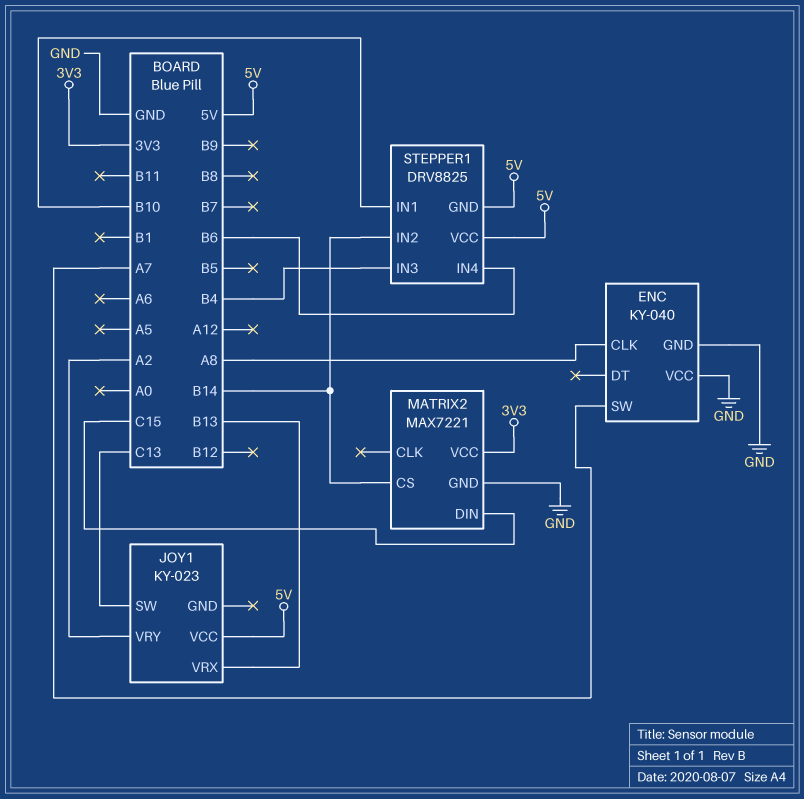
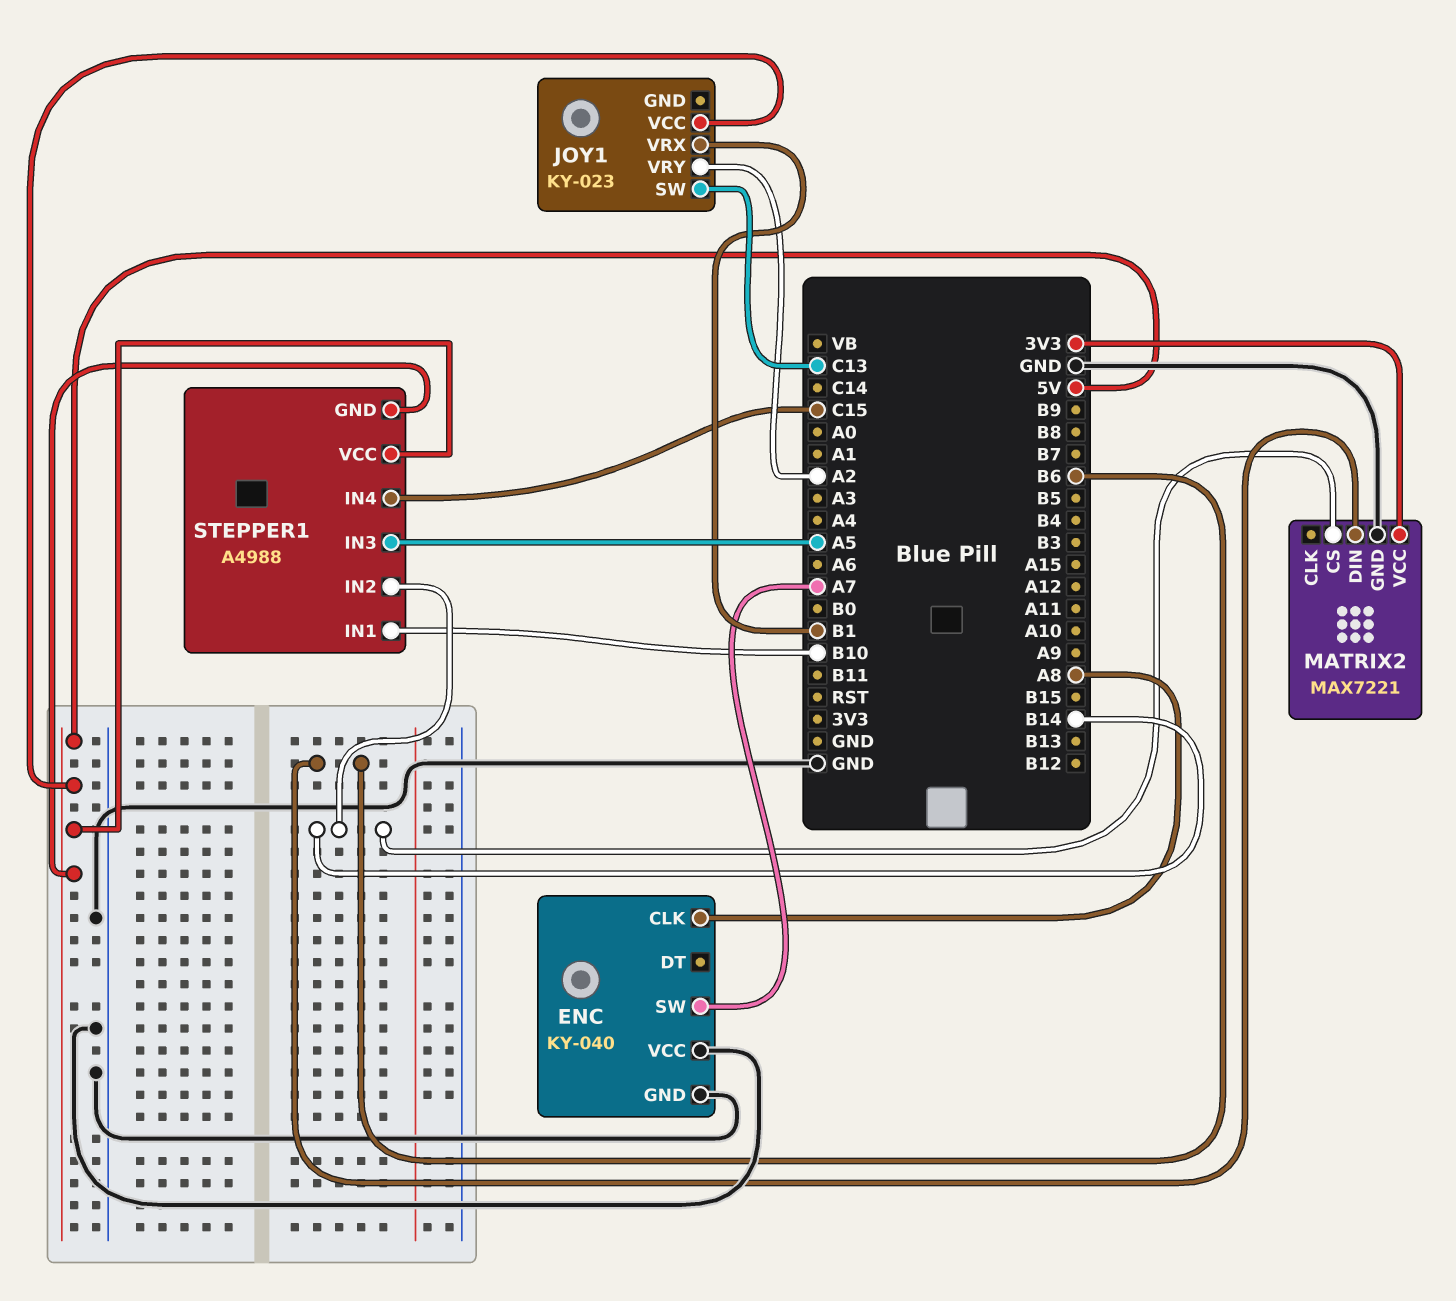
JOY1 pin VRX: B13 -> B1
MATRIX2 pin DIN: C15 -> B6
STEPPER1: DRV8825 -> A4988
STEPPER1 pin IN3: B4 -> A5
STEPPER1 pin IN4: B6 -> C15

